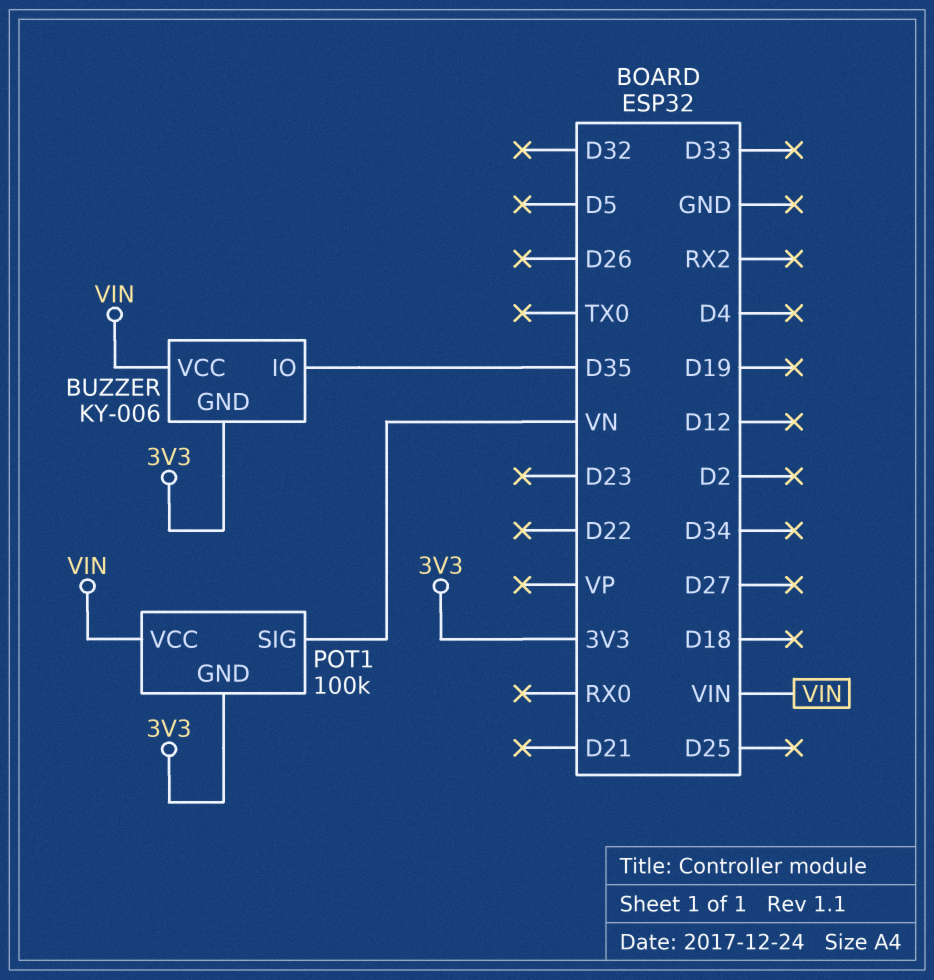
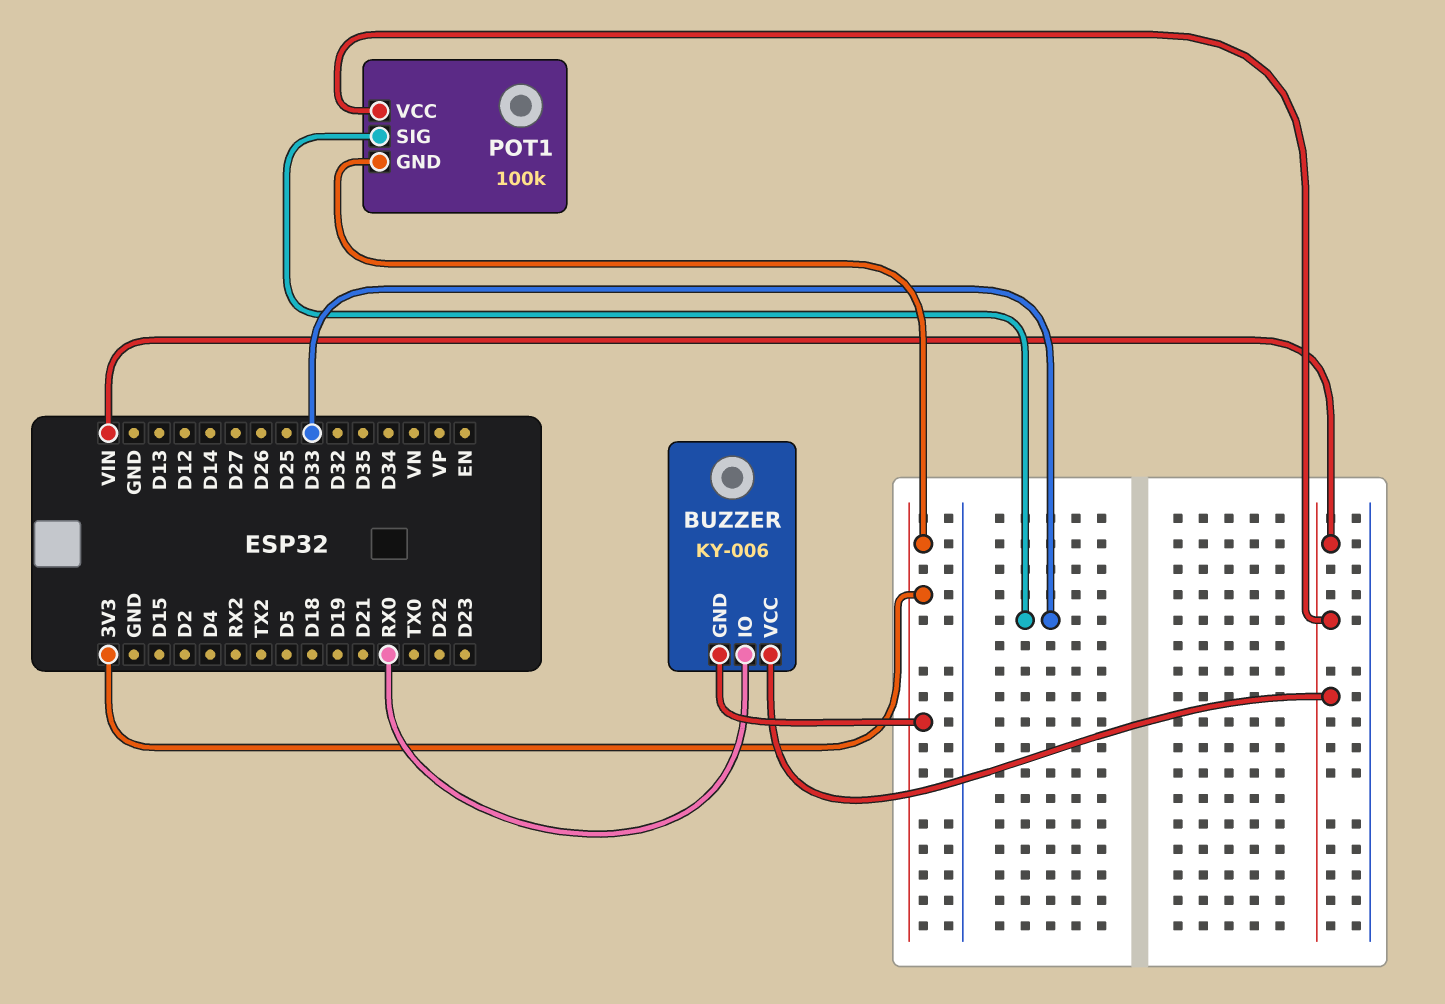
BUZZER pin IO: D35 -> RX0
POT1 pin SIG: VN -> D33

